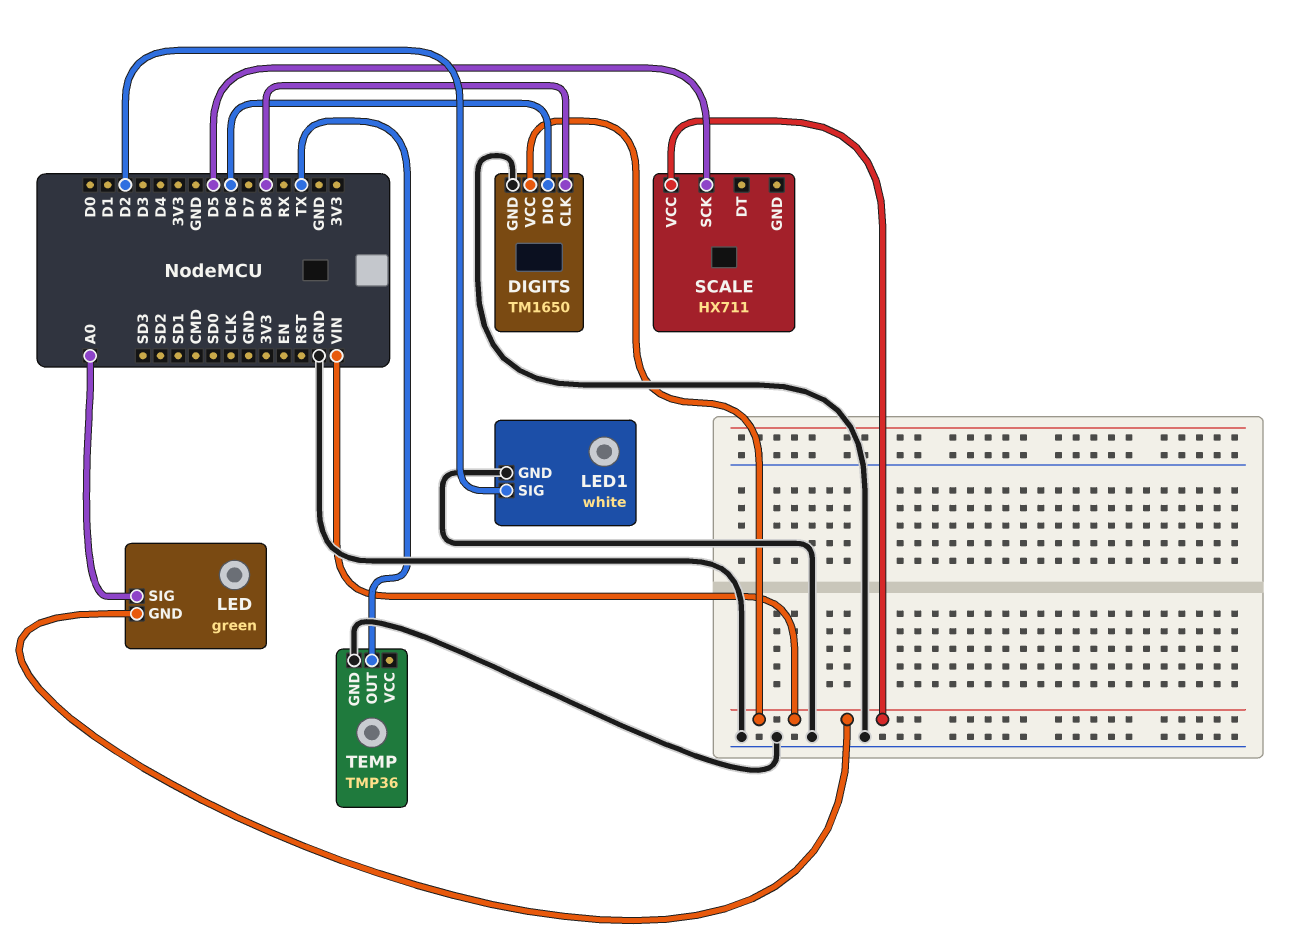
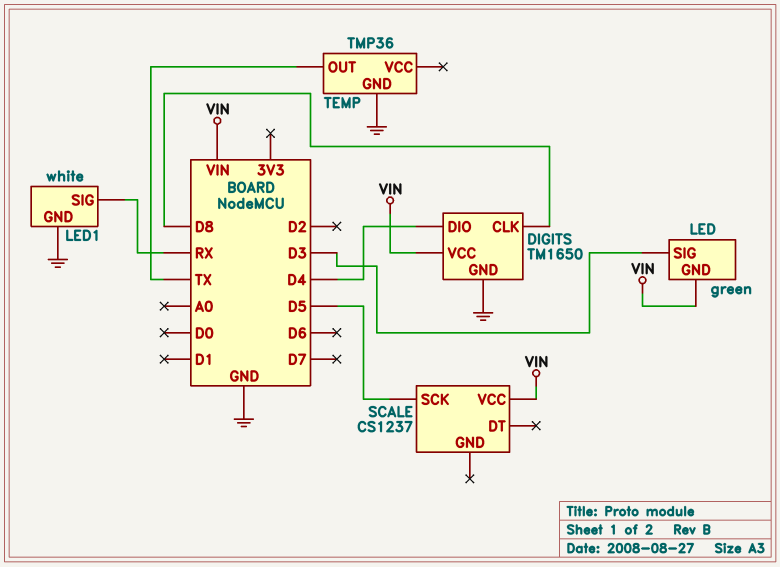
DIGITS pin DIO: D6 -> D4
LED pin SIG: A0 -> D3
LED1 pin SIG: D2 -> RX
SCALE: HX711 -> CS1237

